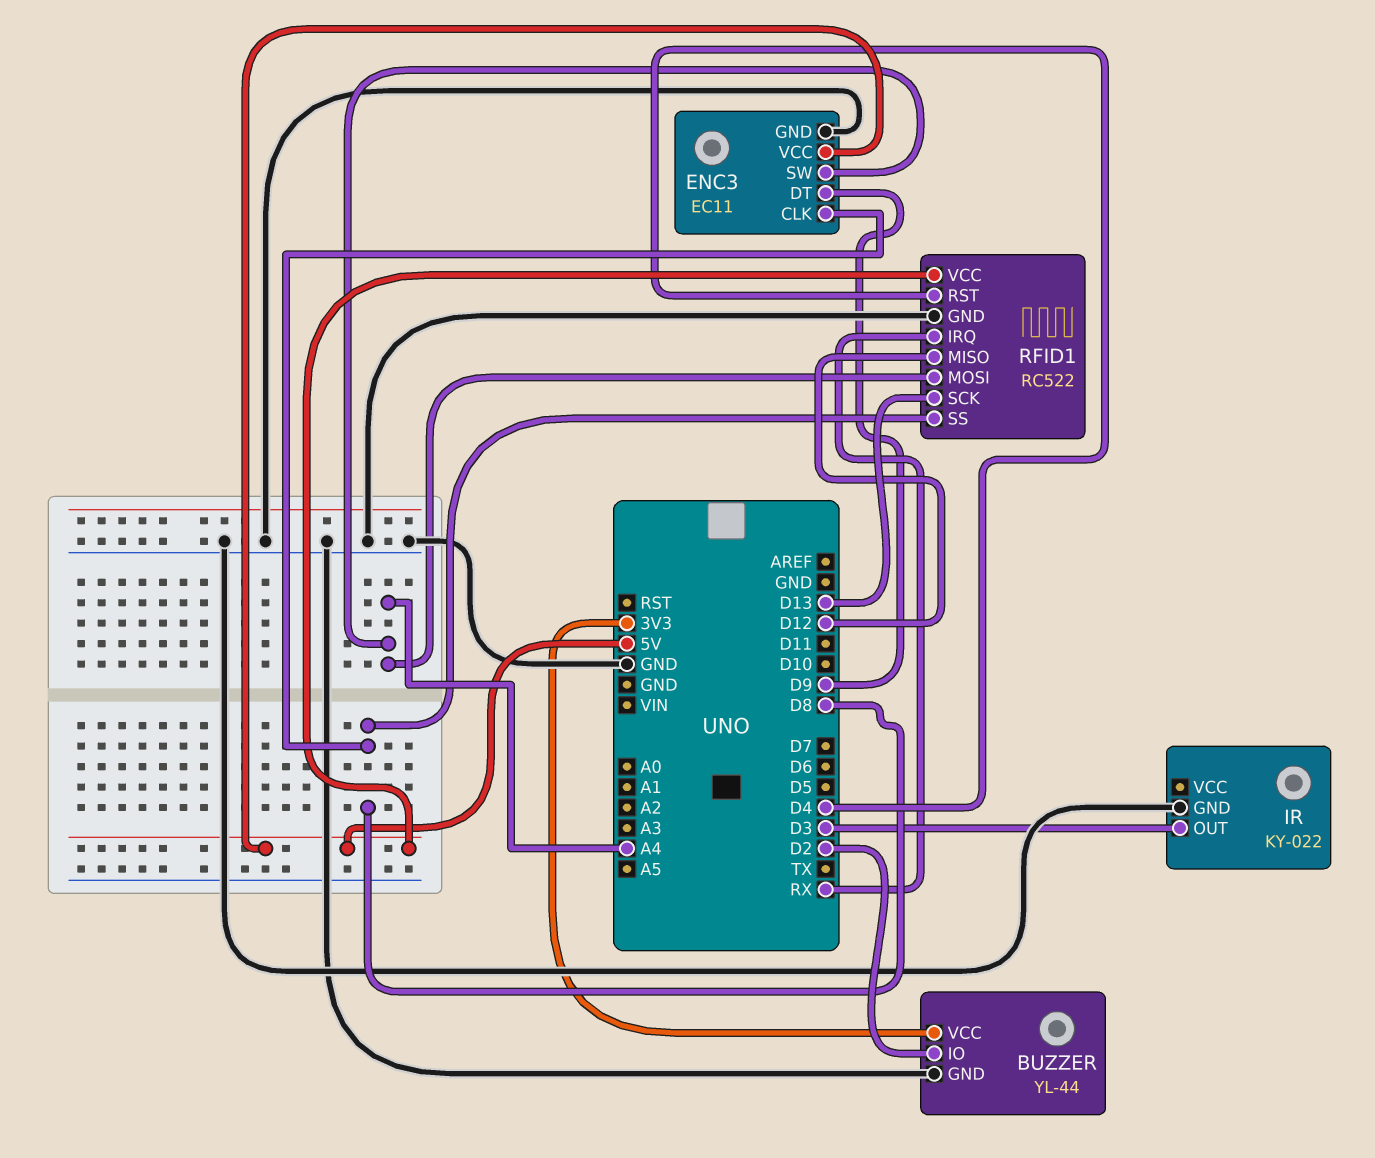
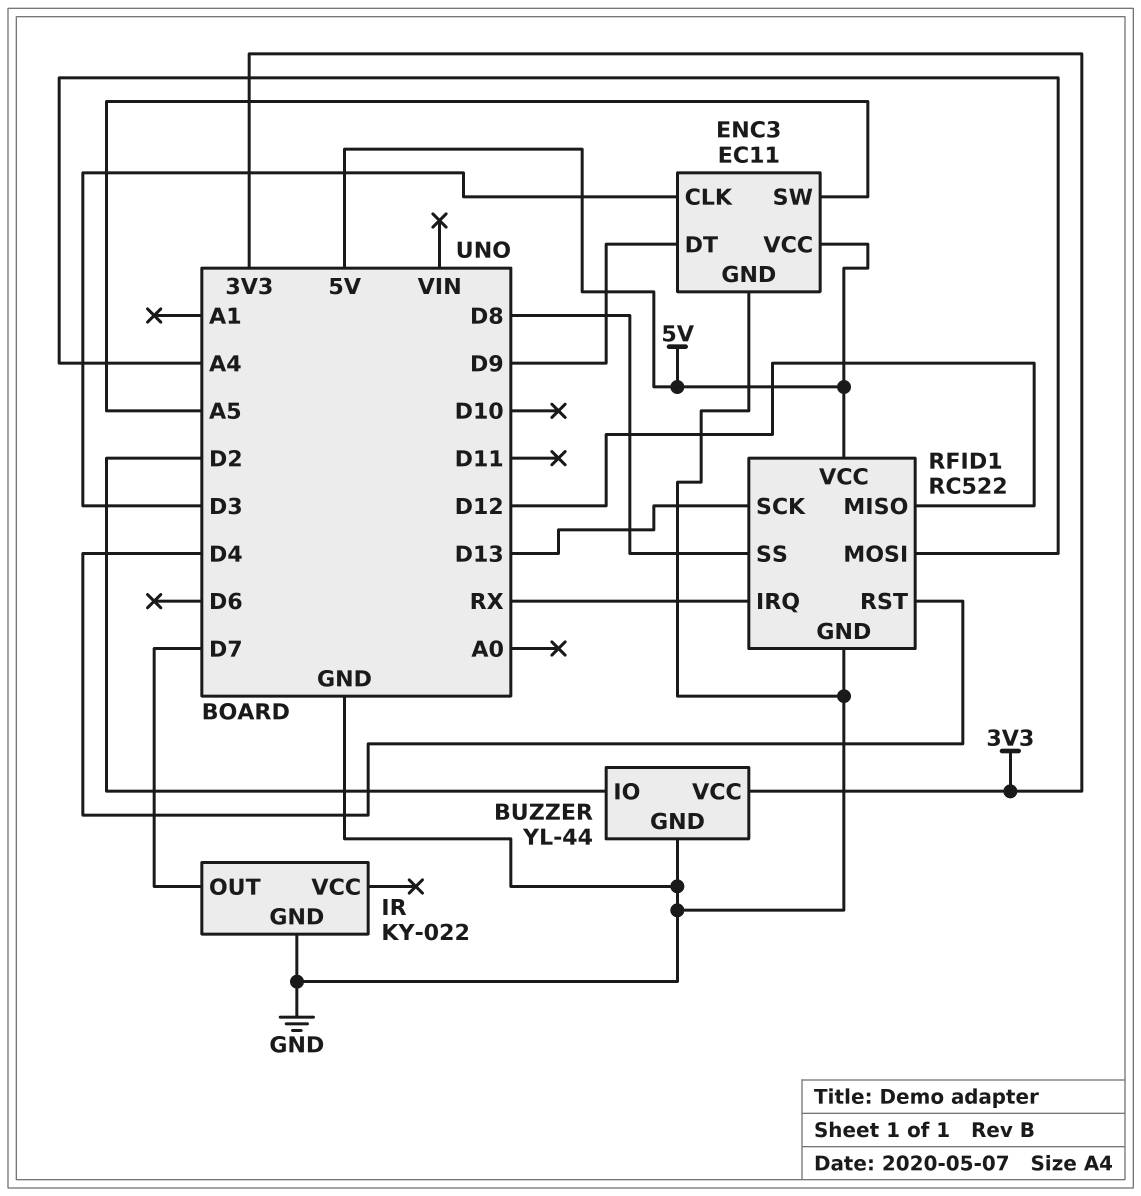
ENC3 pin CLK: D8 -> D3
ENC3 pin SW: A4 -> A5
IR pin OUT: D3 -> D7

